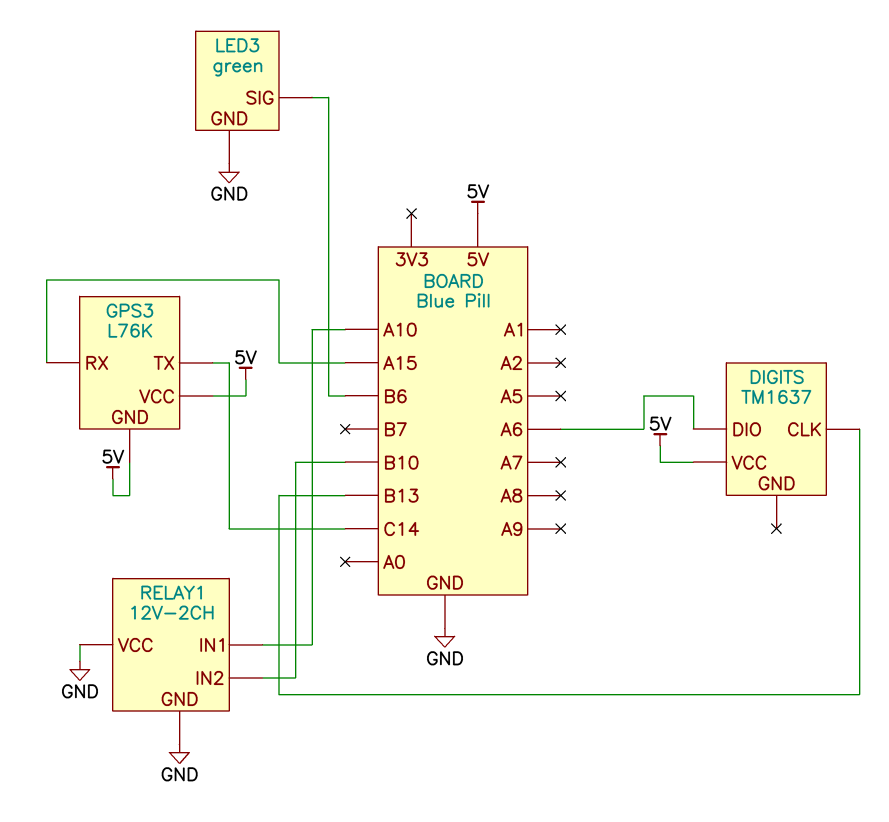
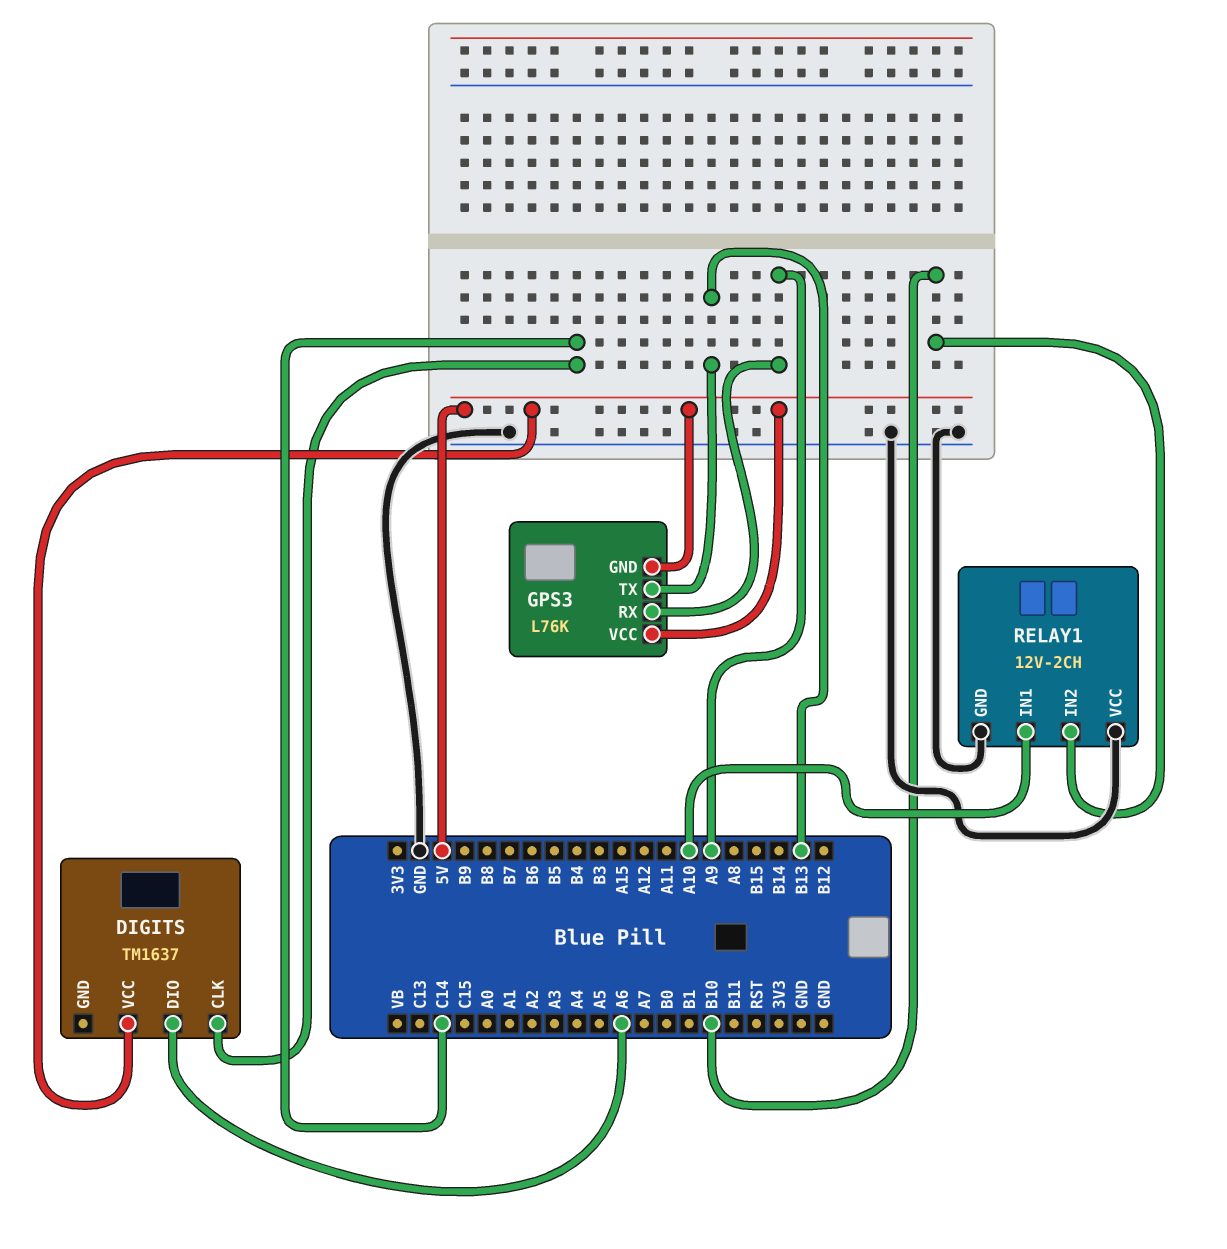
DIGITS pin CLK: B13 -> C14
GPS3 pin RX: A15 -> A9
GPS3 pin TX: C14 -> B13
LED3: green -> none
LED3 pin GND: GND -> none
LED3 pin SIG: B6 -> none

